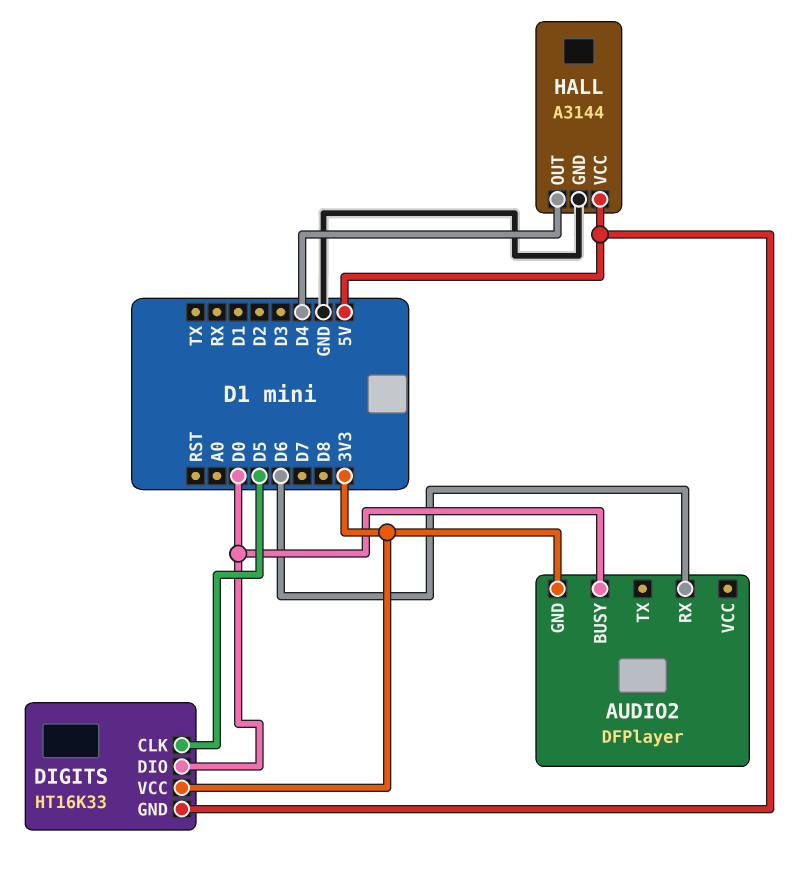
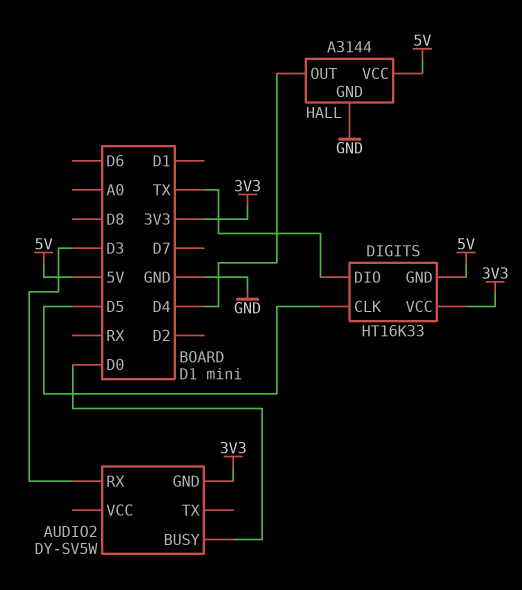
AUDIO2: DFPlayer -> DY-SV5W
AUDIO2 pin RX: D6 -> D3
DIGITS pin DIO: D0 -> TX

